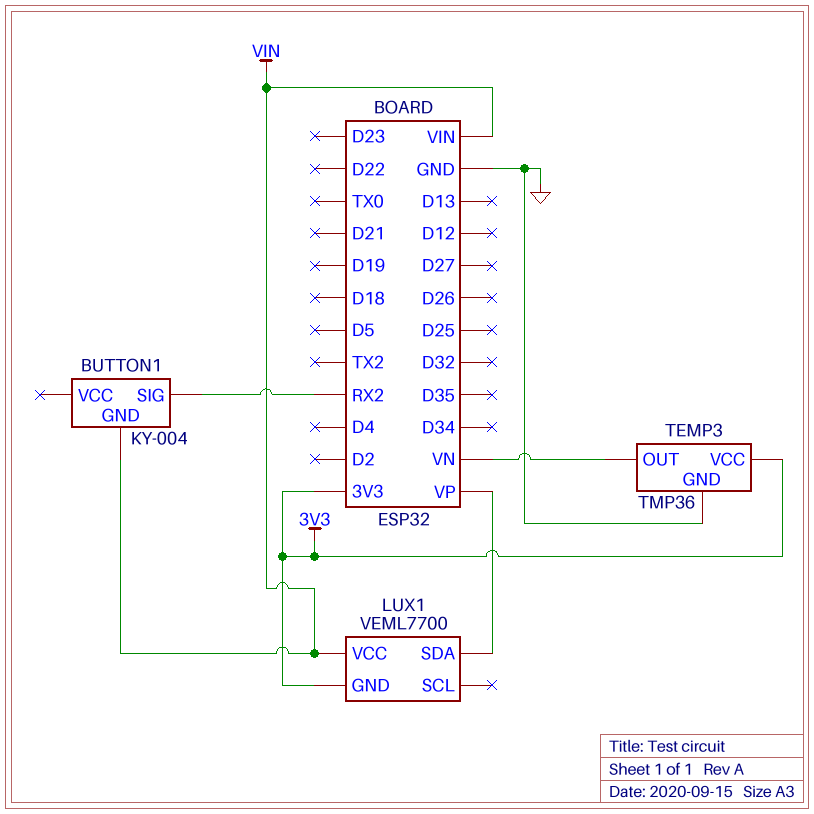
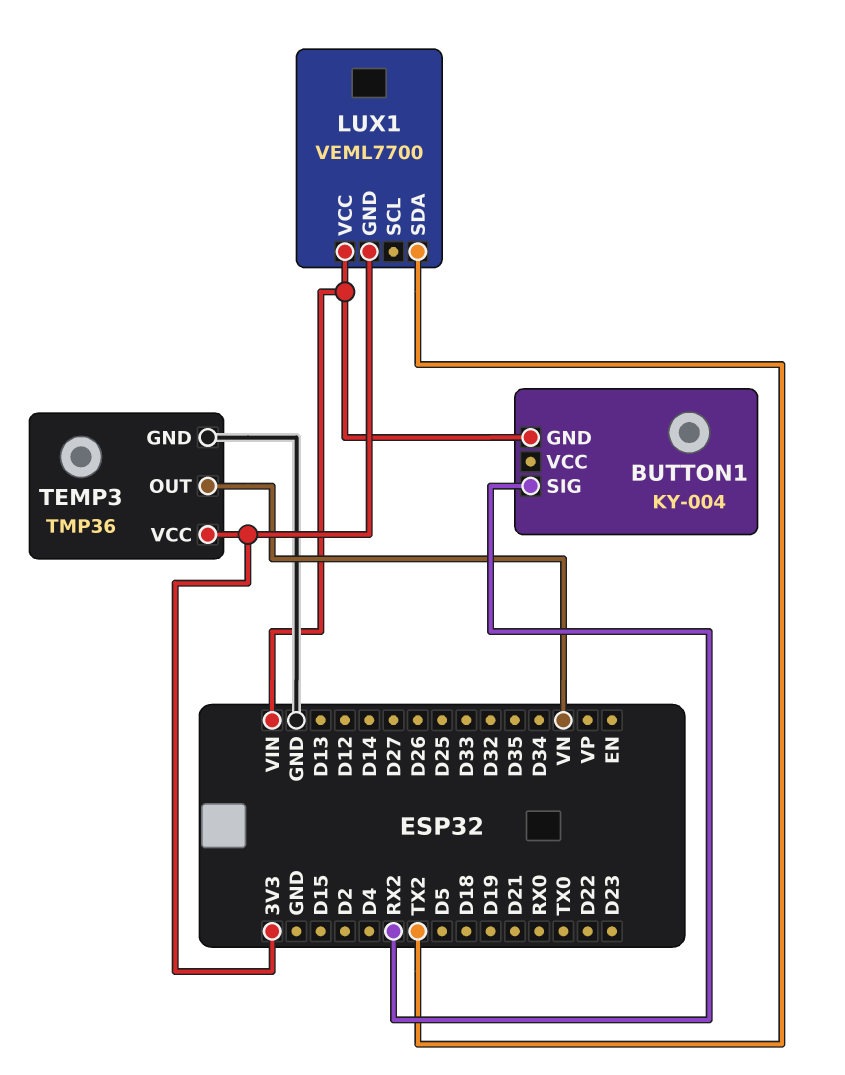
LUX1 pin SDA: VP -> TX2

